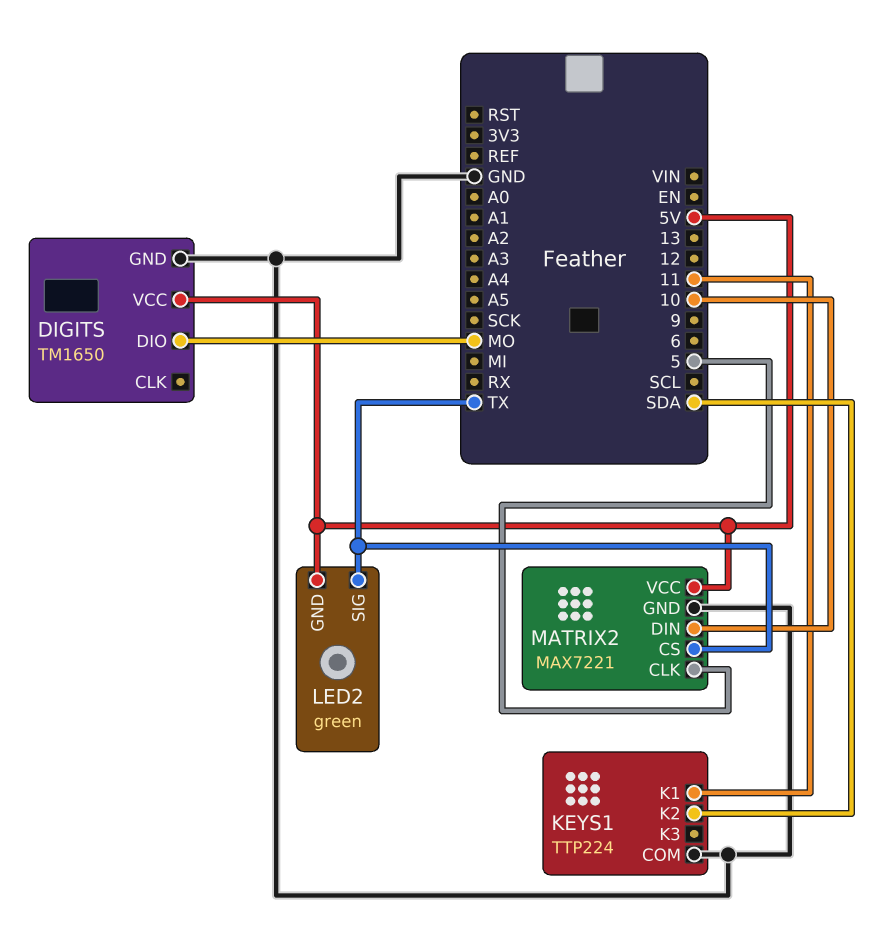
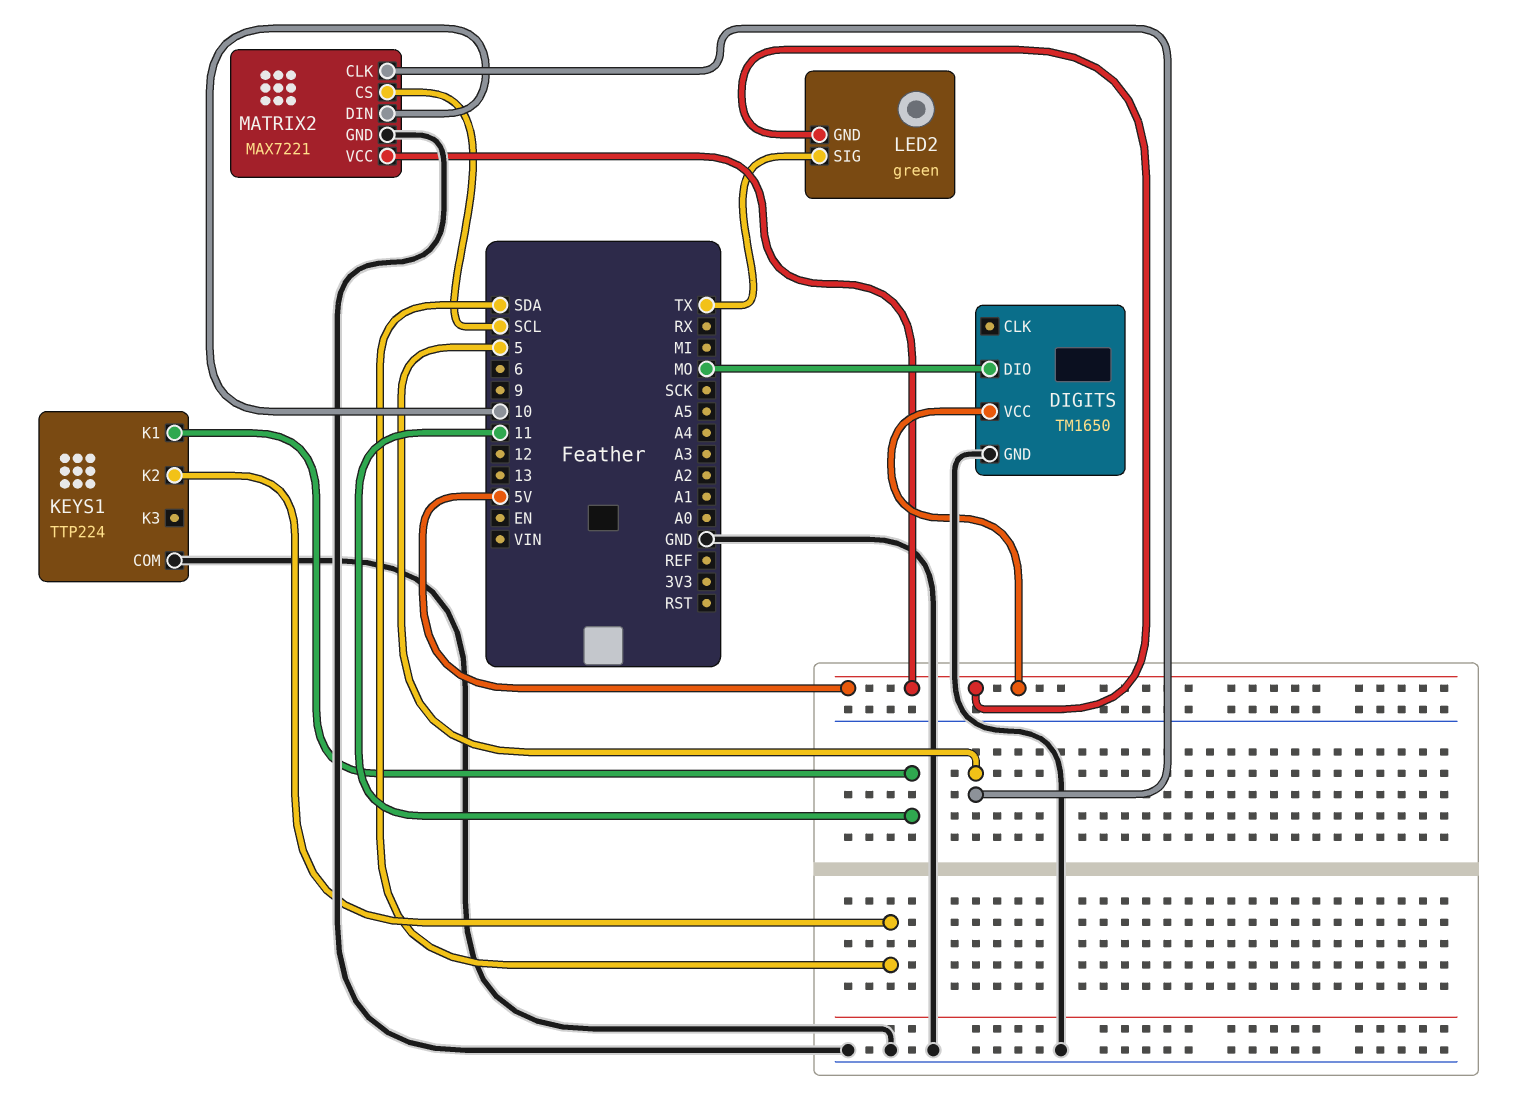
MATRIX2 pin CS: TX -> SCL

